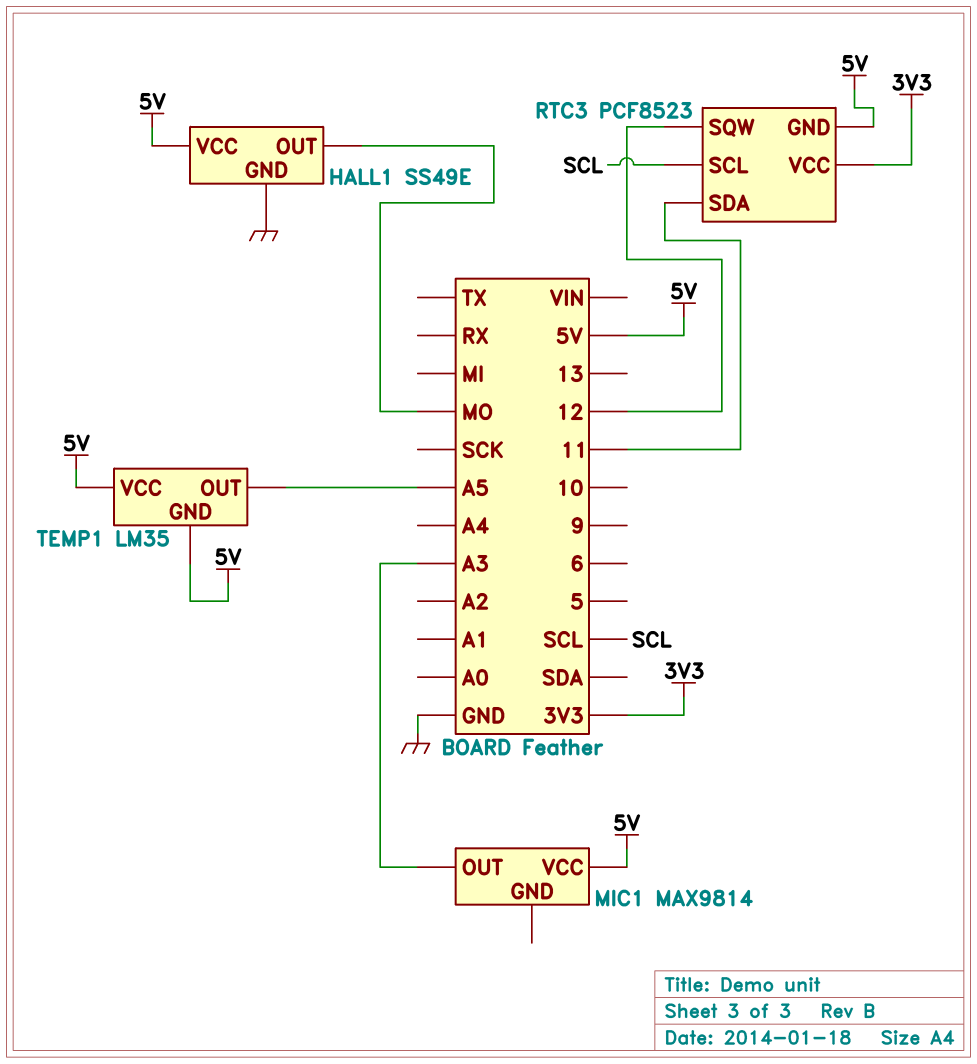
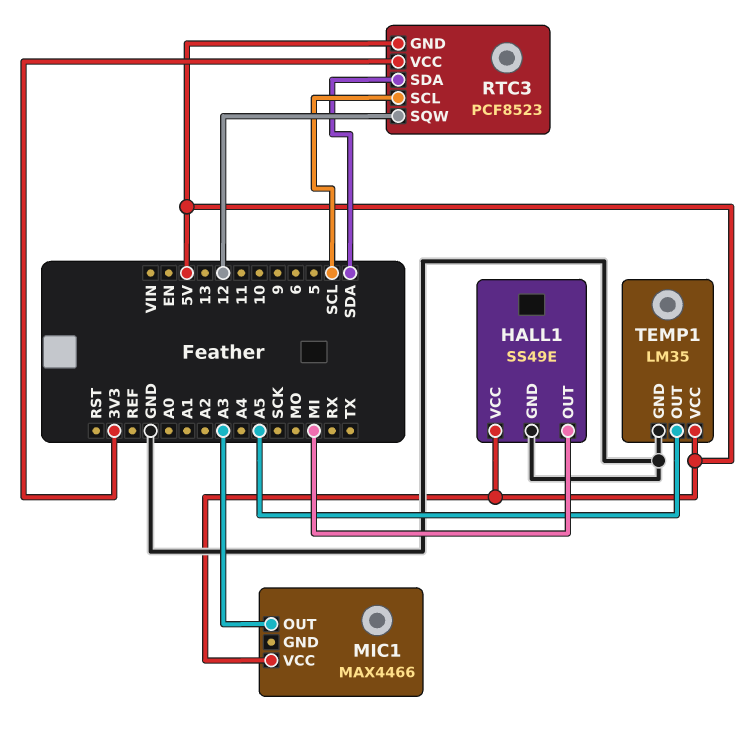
HALL1 pin OUT: MO -> MI
MIC1: MAX9814 -> MAX4466
RTC3 pin SDA: 11 -> SDA
TEMP1 pin GND: 5V -> GND

